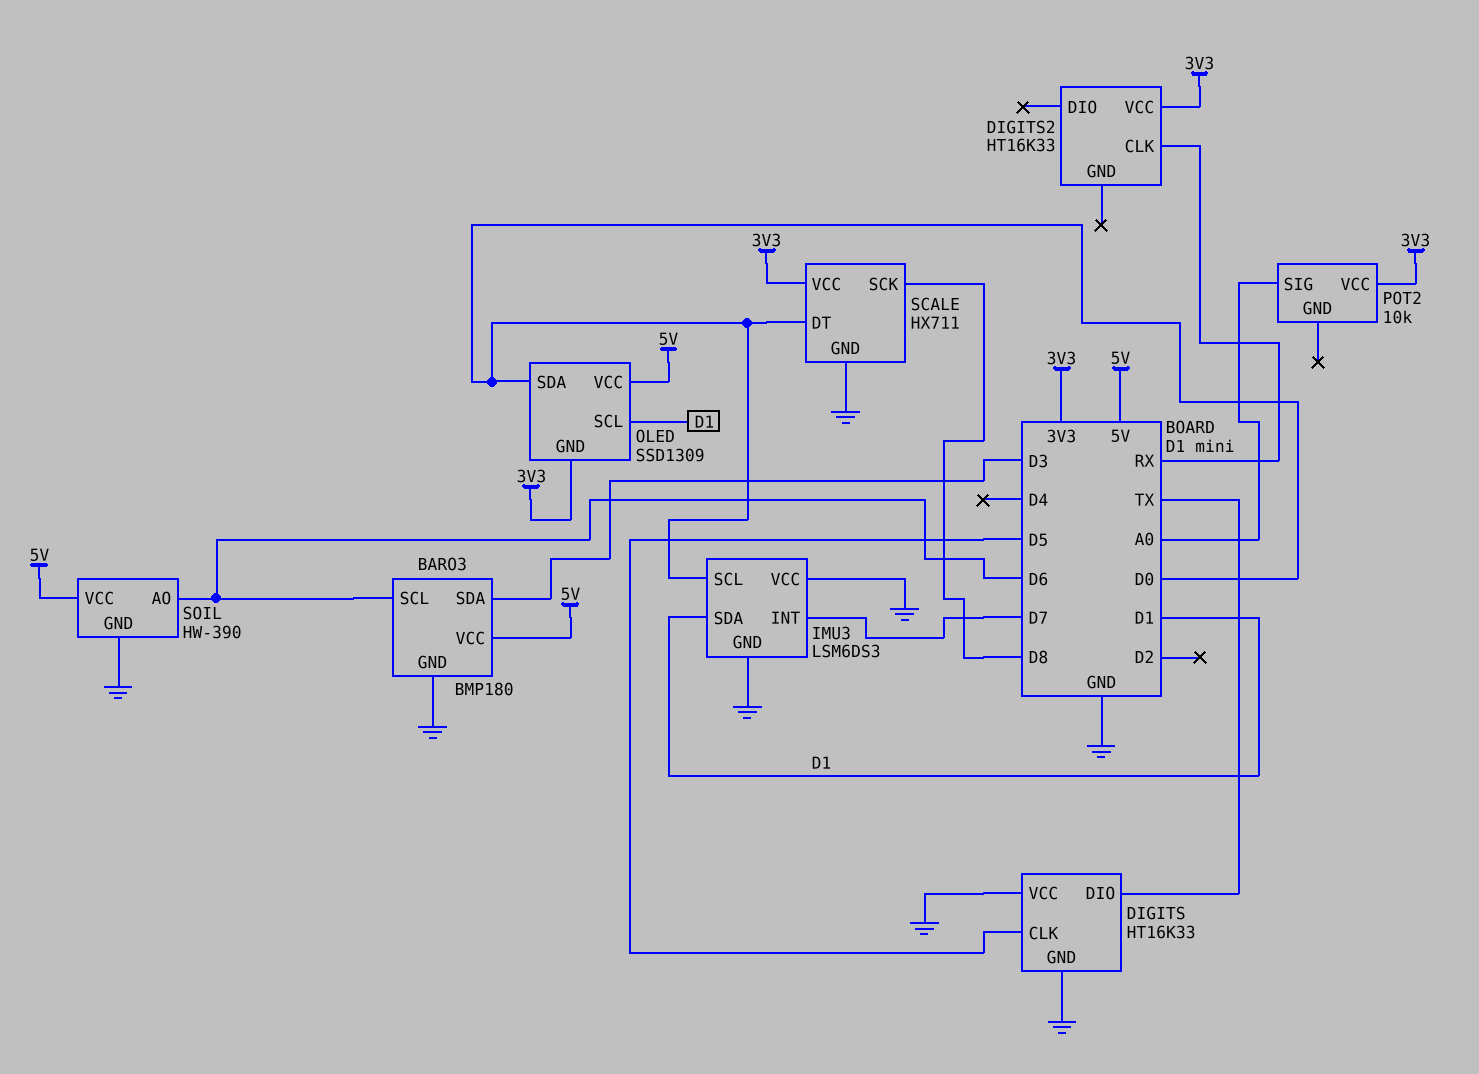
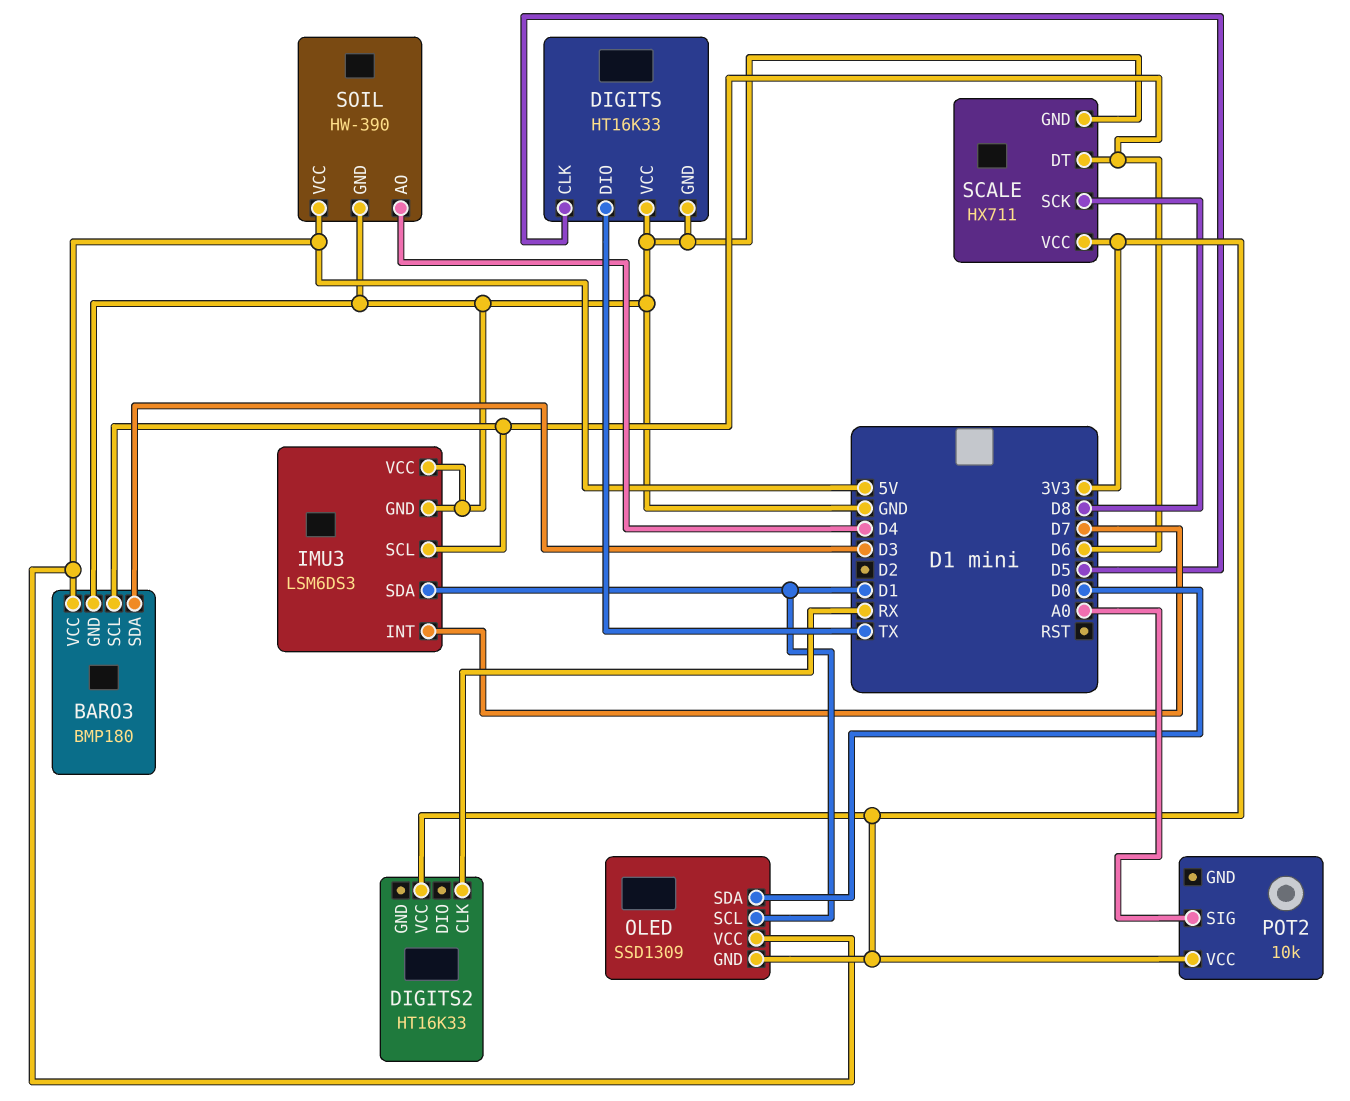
IMU3 pin SCL: D0 -> D6
SCALE pin DT: D0 -> D6
SOIL pin AO: D6 -> D4

